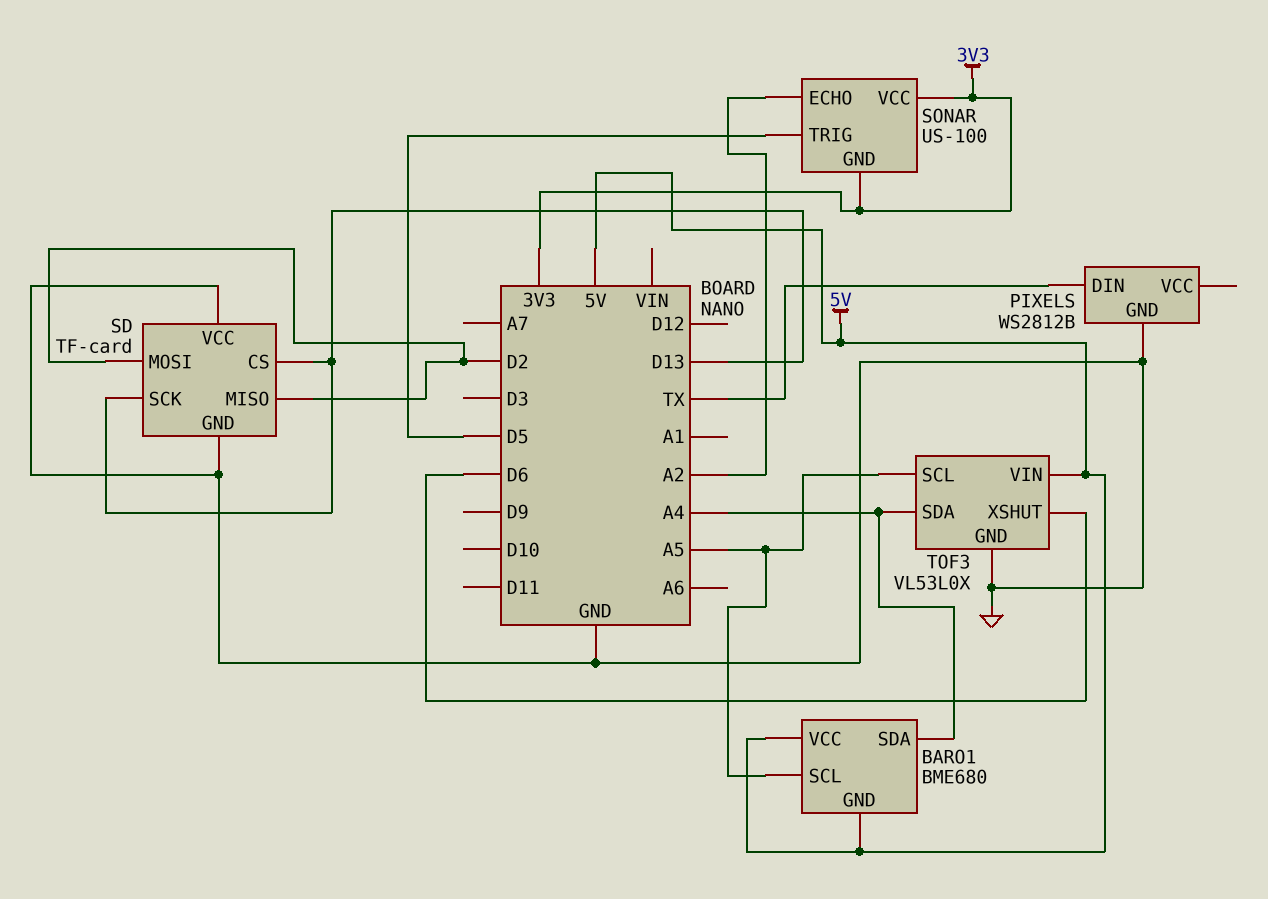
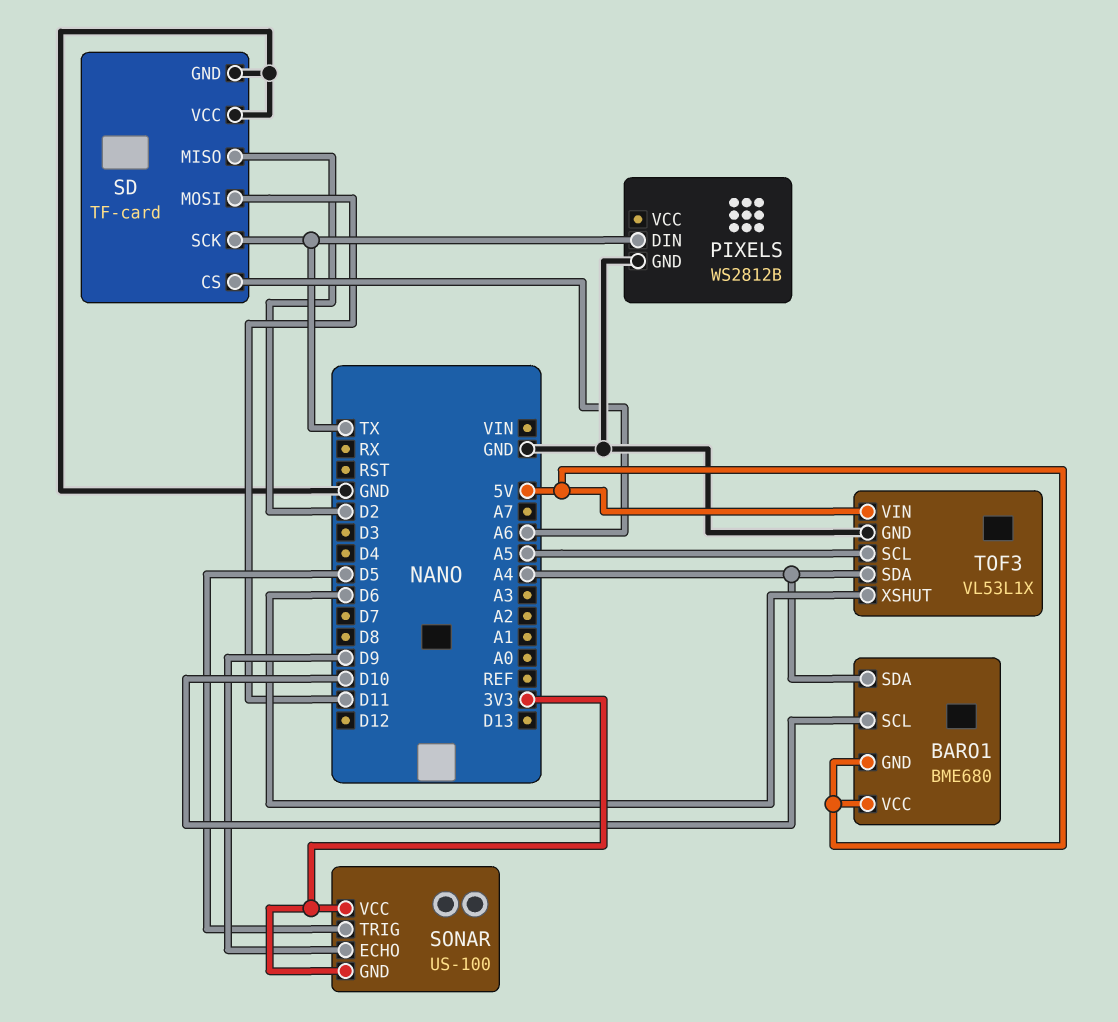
BARO1 pin SCL: A5 -> D10
SD pin CS: D13 -> A6
SD pin MOSI: D2 -> D11
SD pin SCK: D13 -> TX
SONAR pin ECHO: A2 -> D9
TOF3: VL53L0X -> VL53L1X

